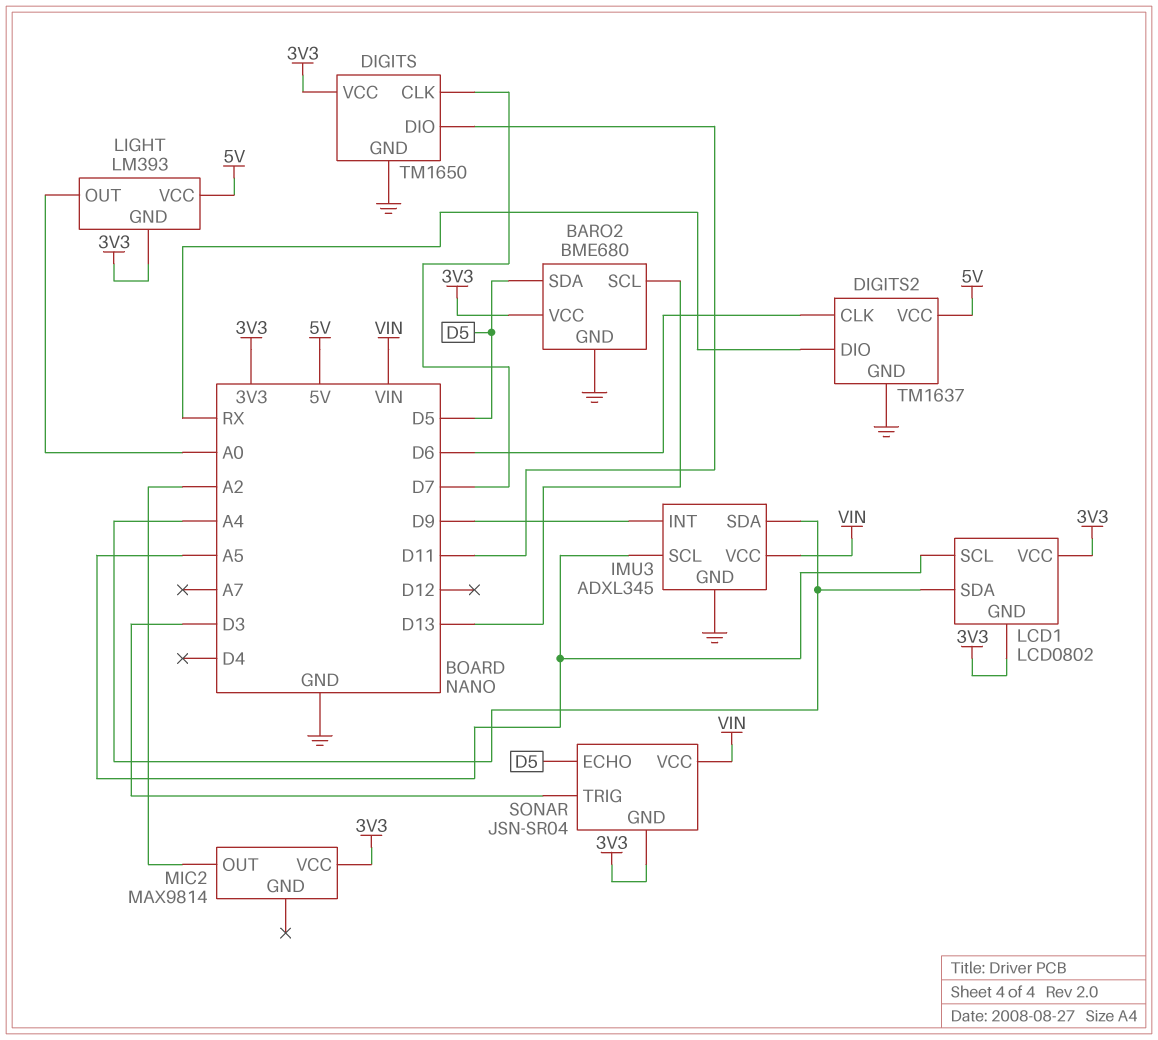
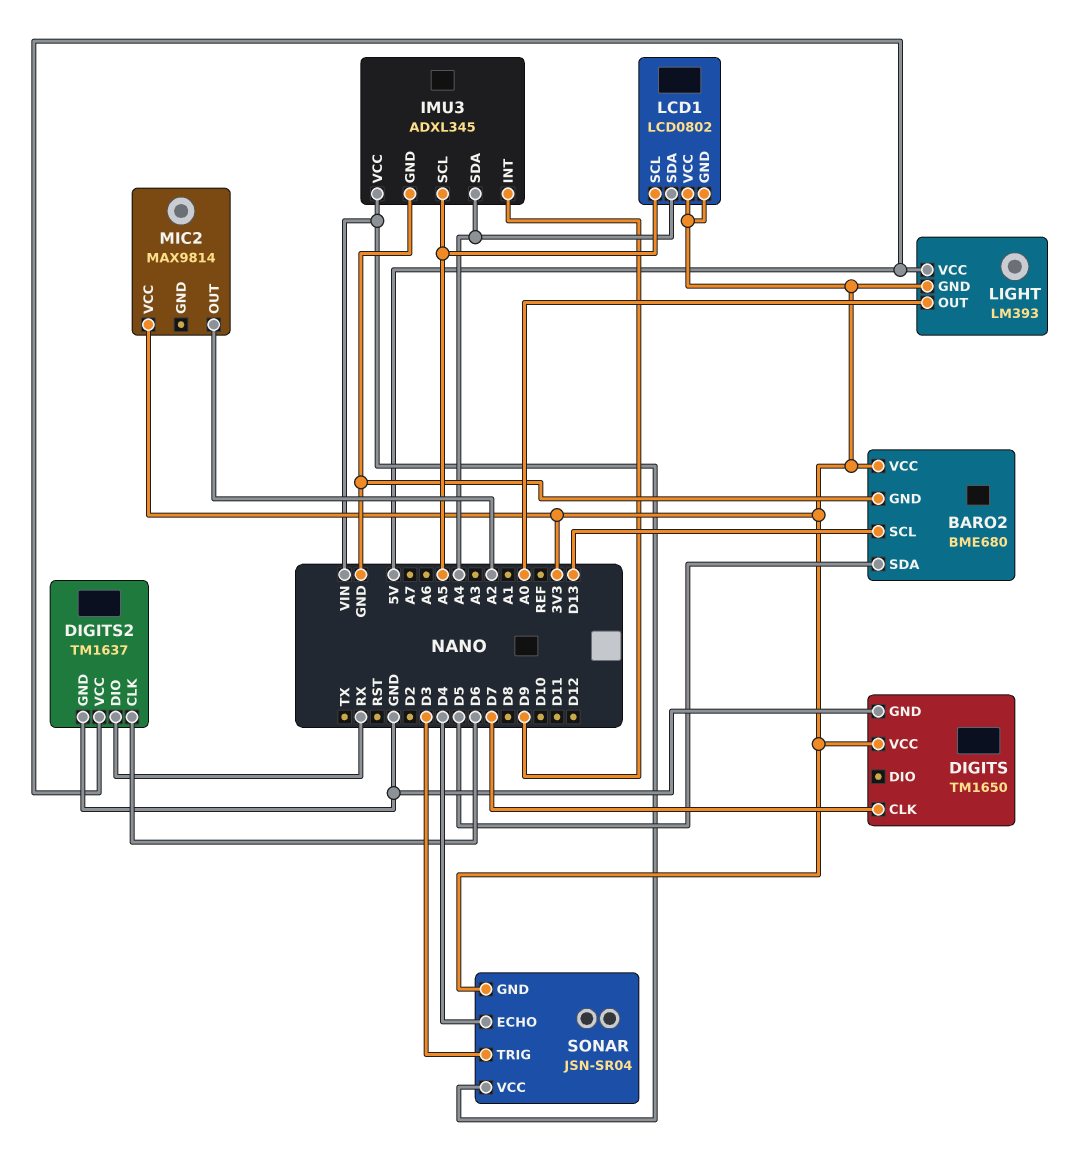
DIGITS pin DIO: D11 -> none
SONAR pin ECHO: D5 -> D4

